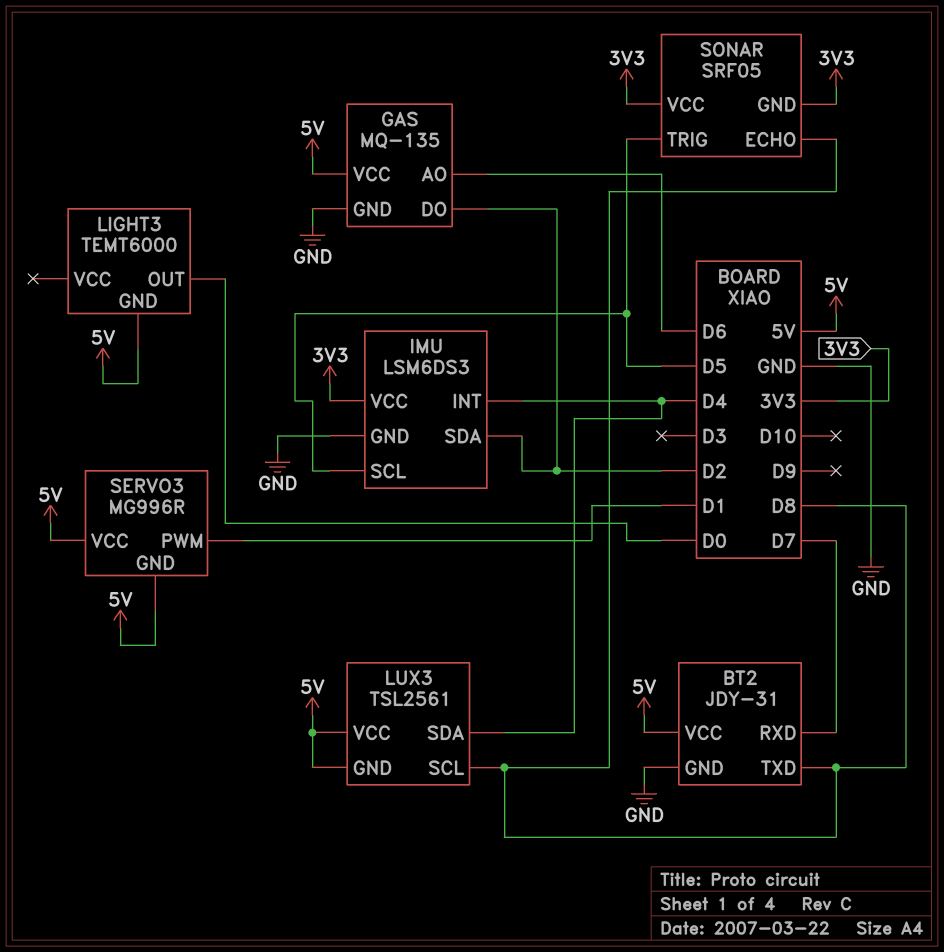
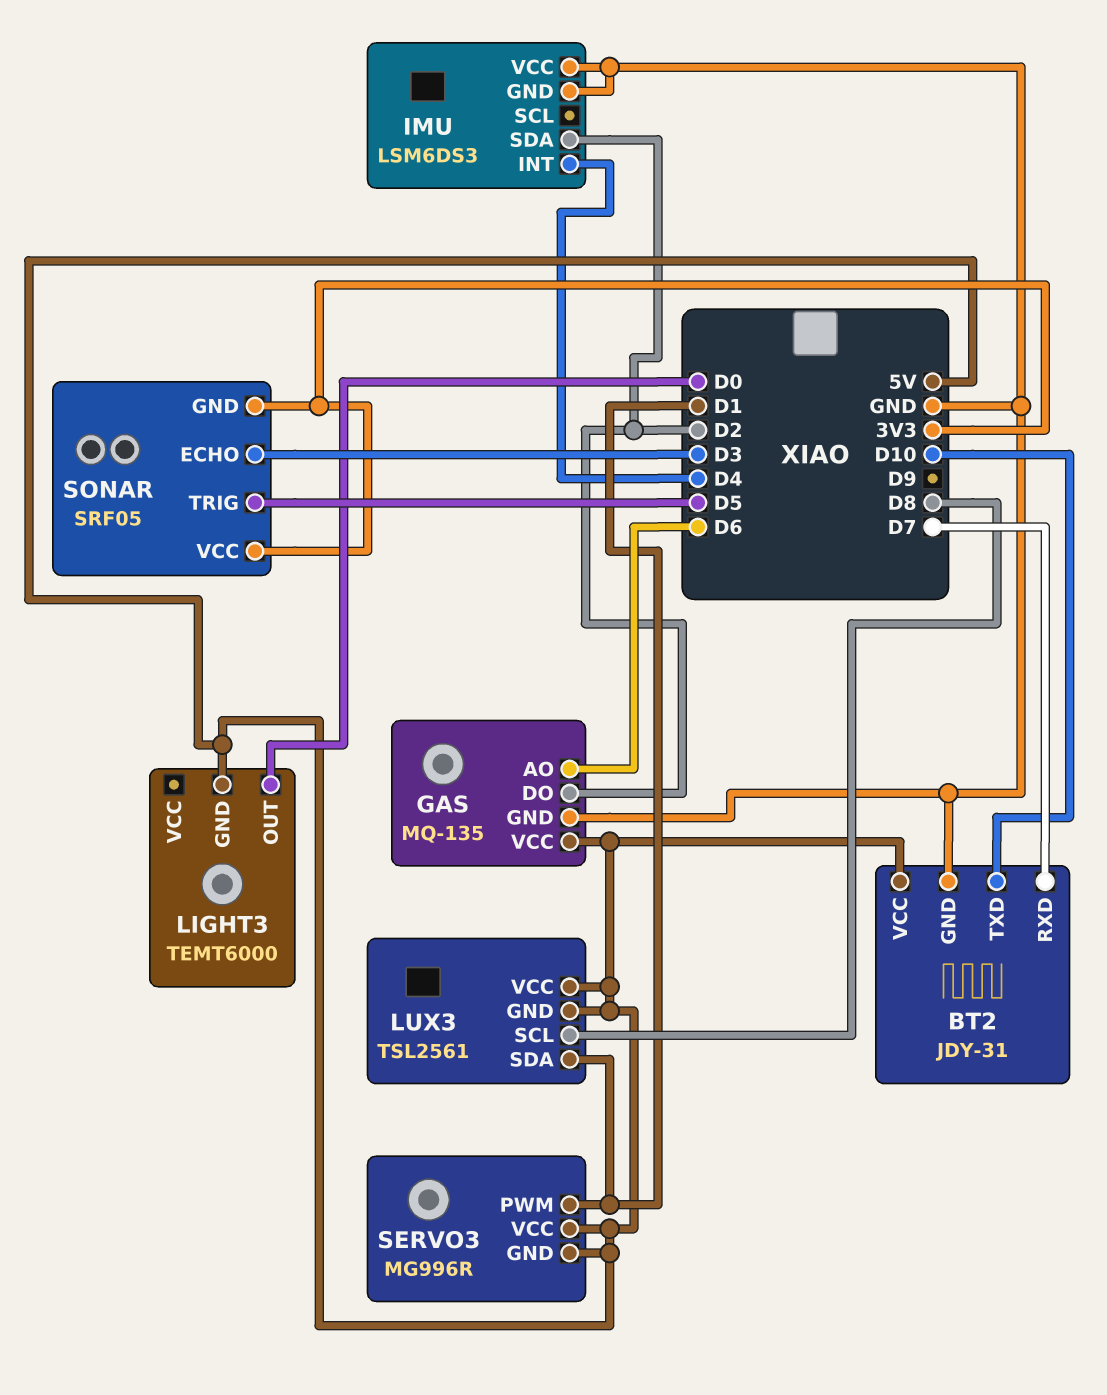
BT2 pin TXD: D8 -> D10
IMU pin SCL: D5 -> none
IMU pin VCC: 3V3 -> GND
LUX3 pin SDA: D4 -> D1
SONAR pin ECHO: D8 -> D3

